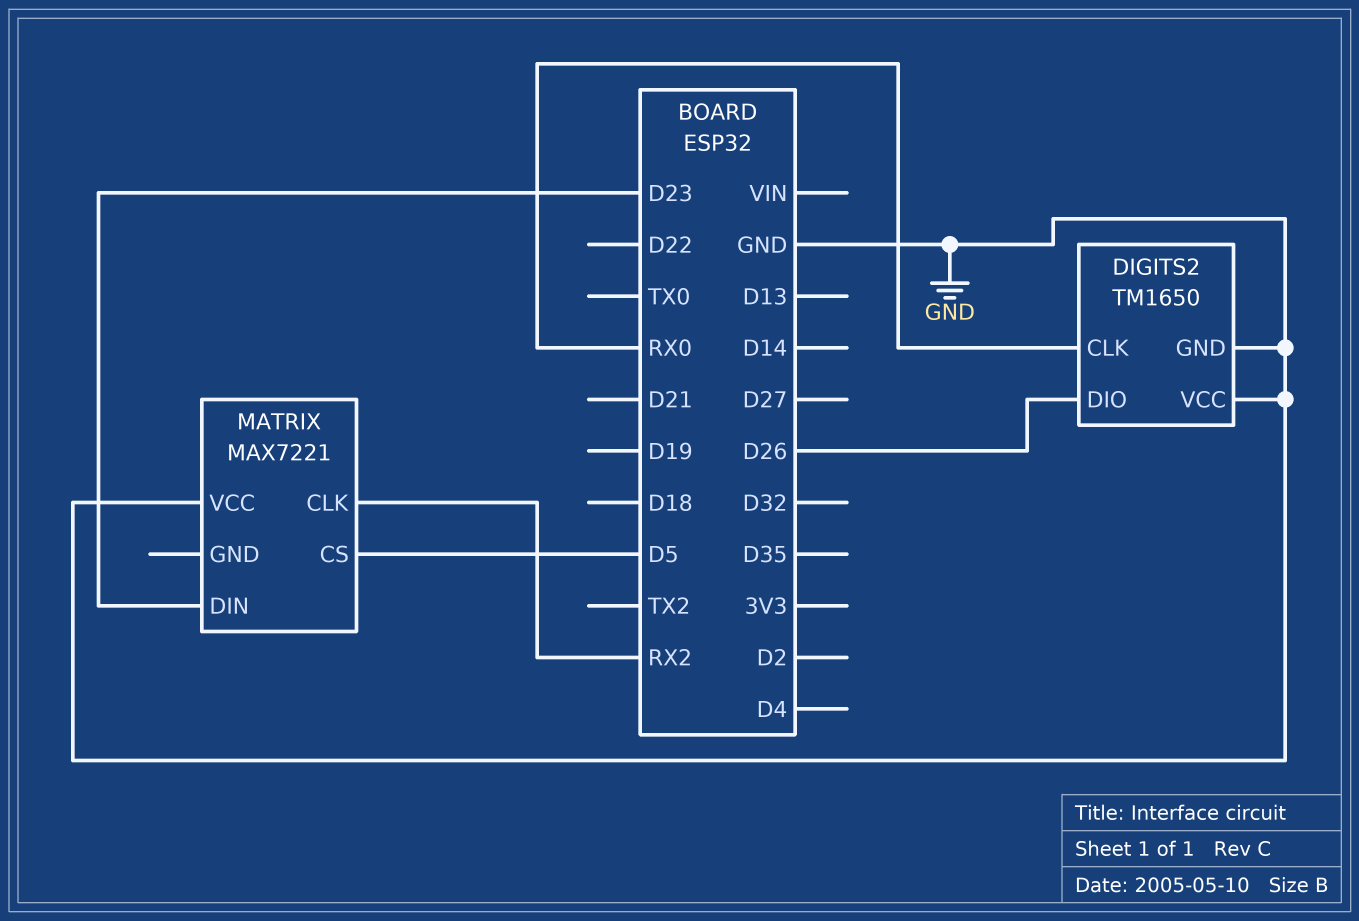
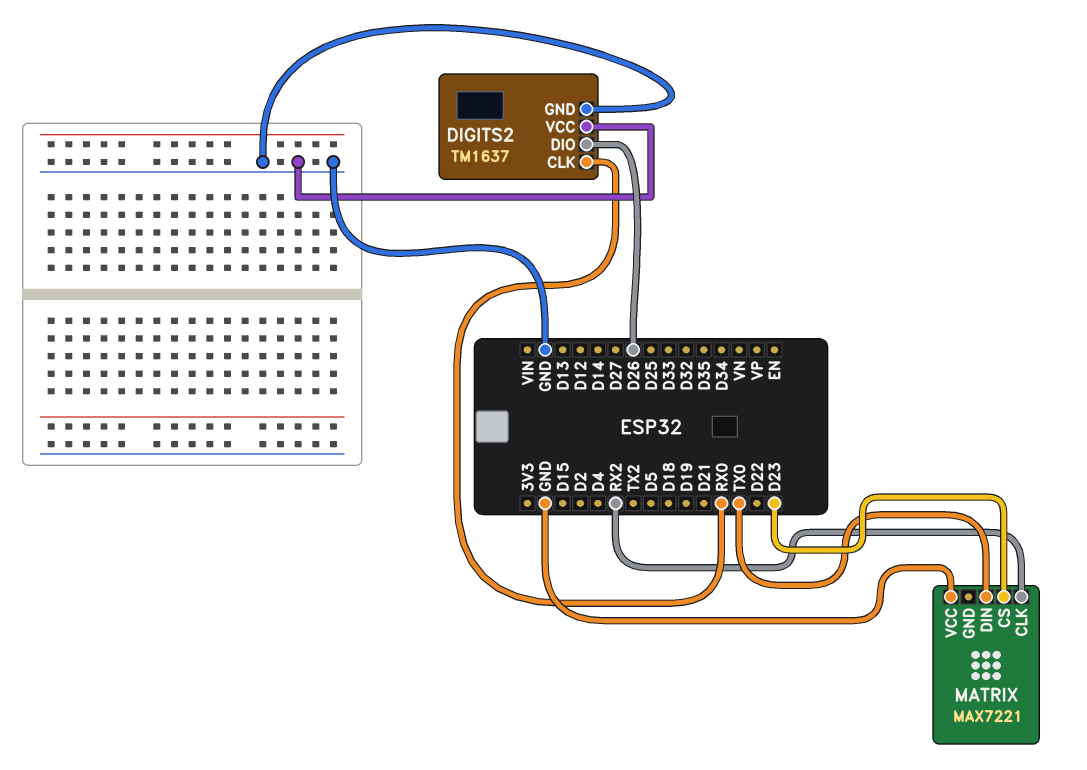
DIGITS2: TM1650 -> TM1637
MATRIX pin CS: D5 -> D23
MATRIX pin DIN: D23 -> TX0

